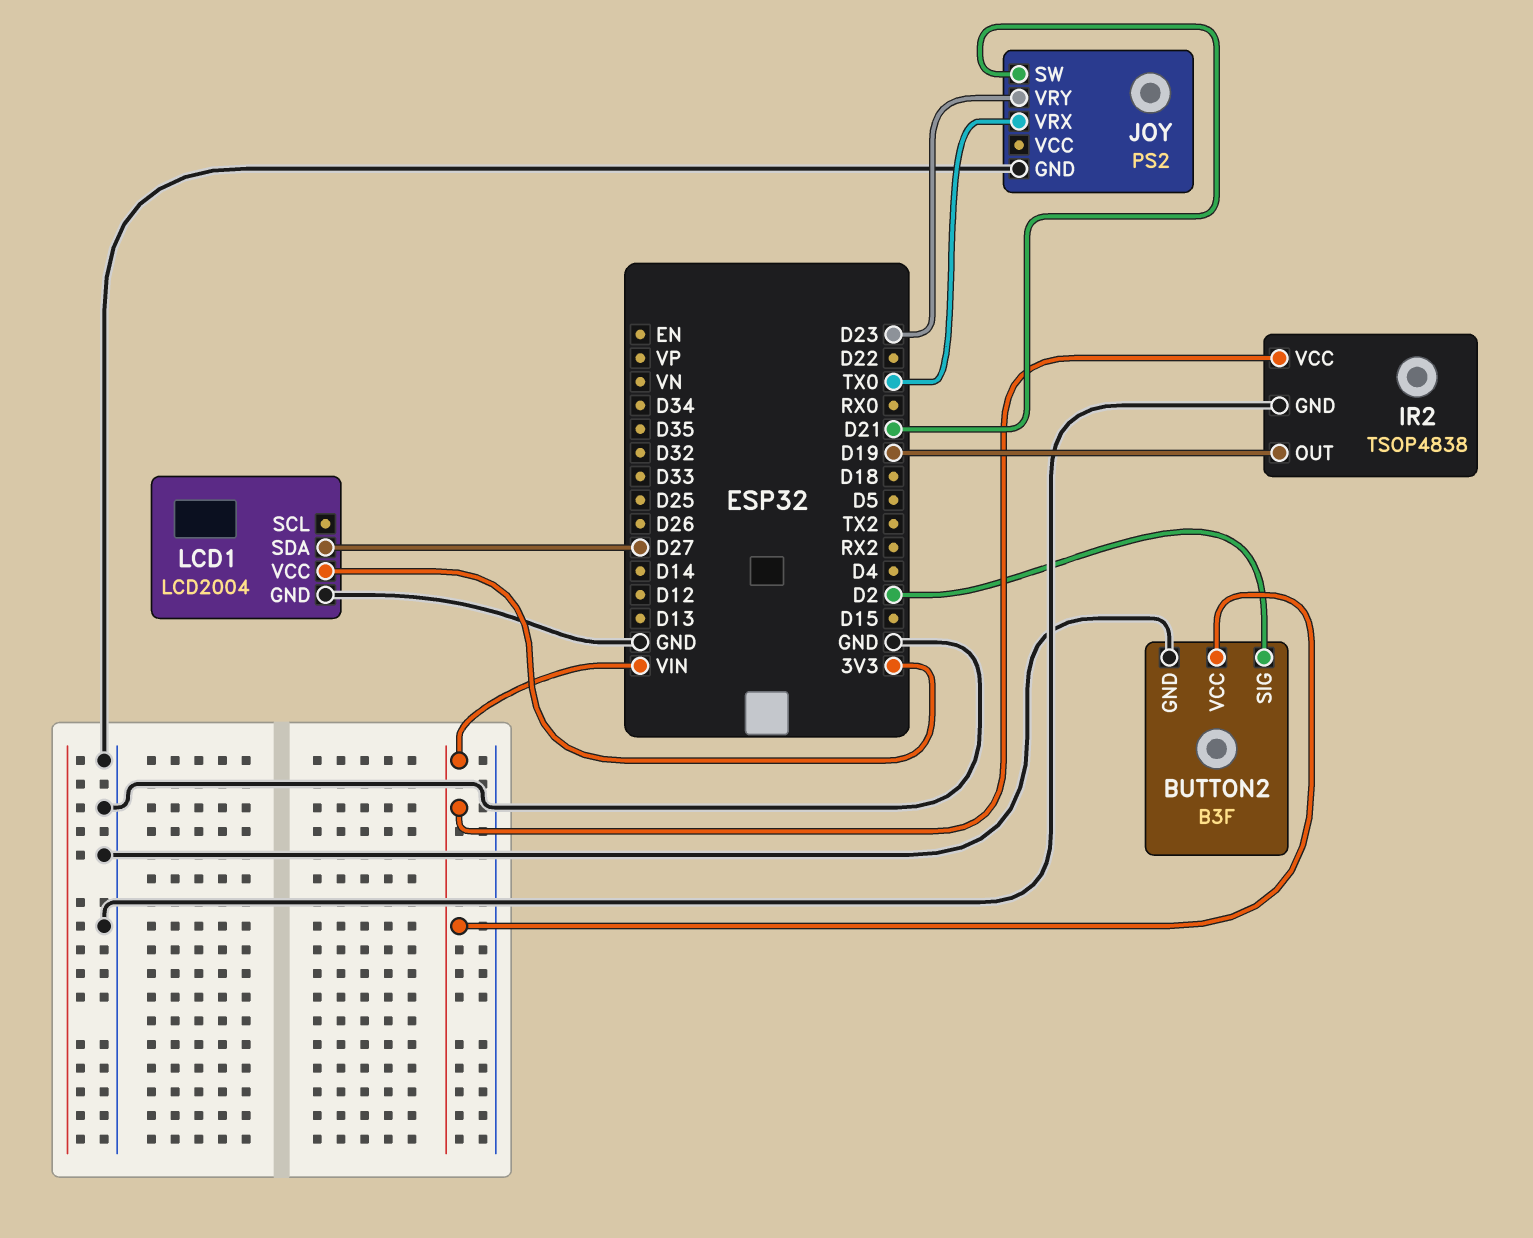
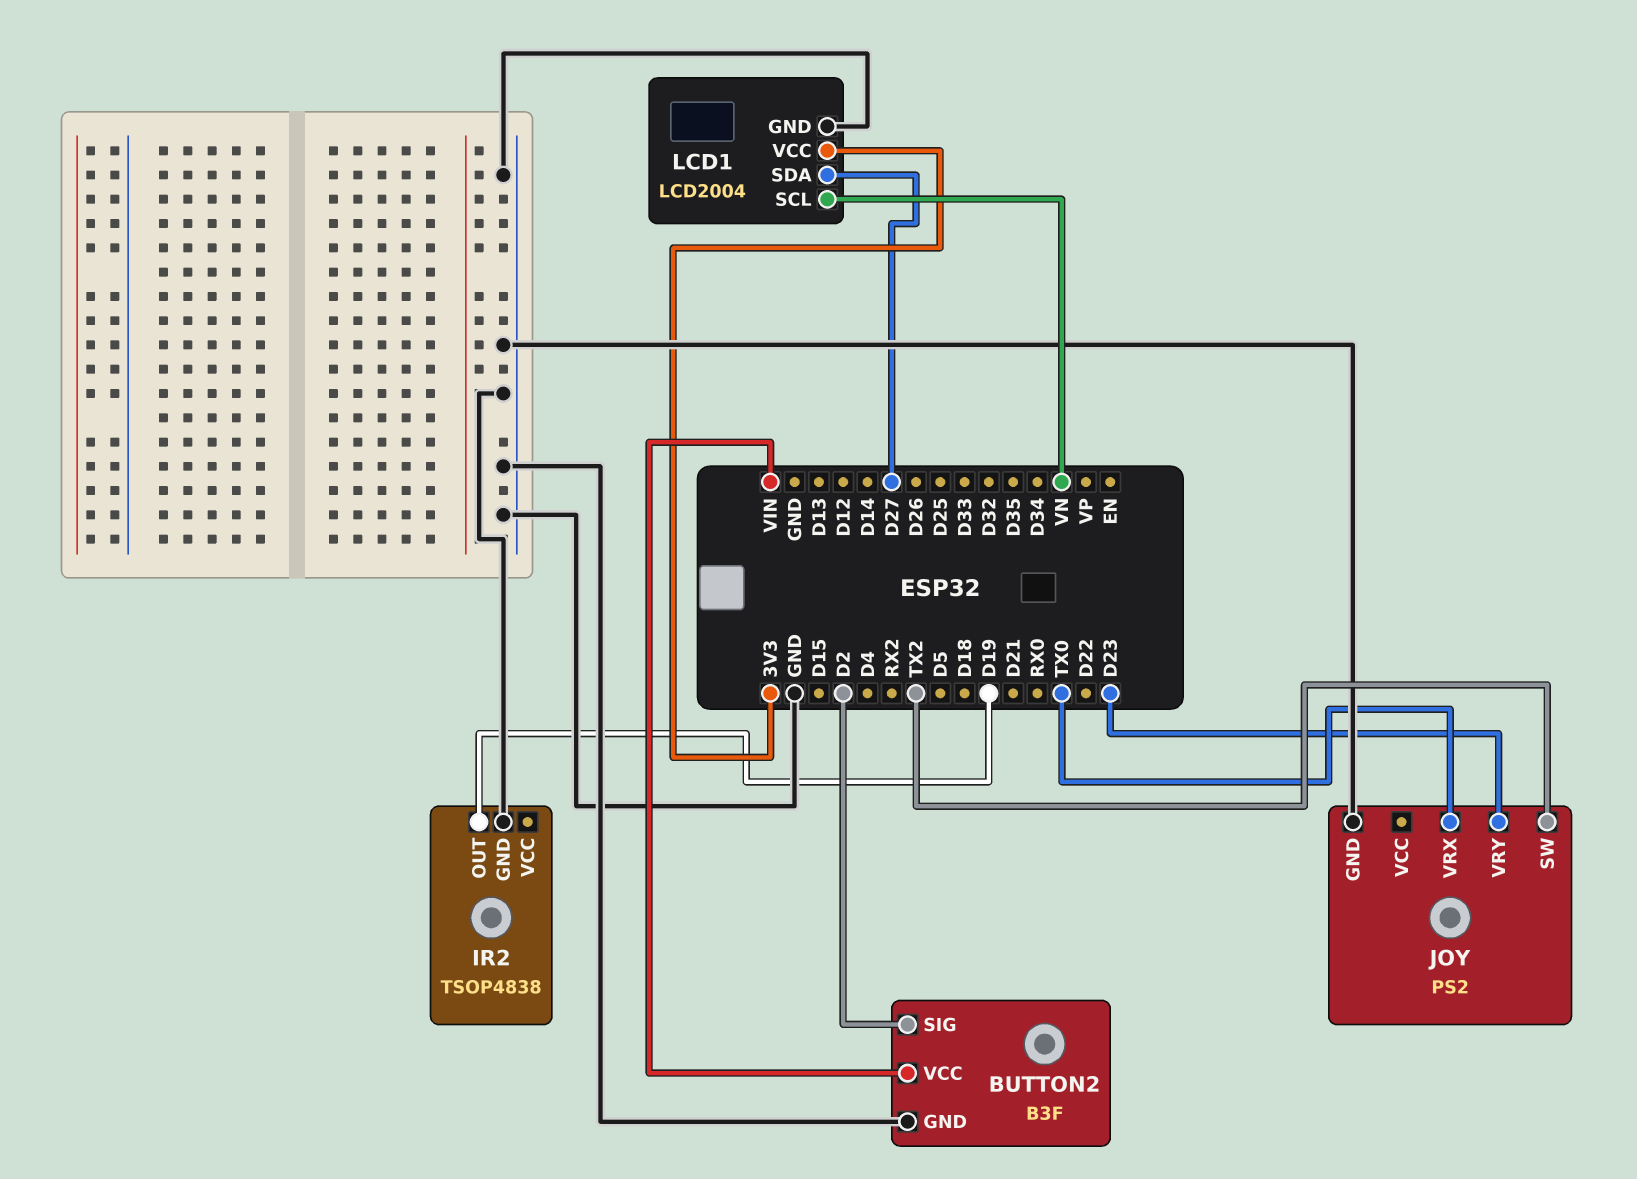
IR2 pin VCC: VIN -> none
JOY pin SW: D21 -> TX2
LCD1 pin SCL: none -> VN

